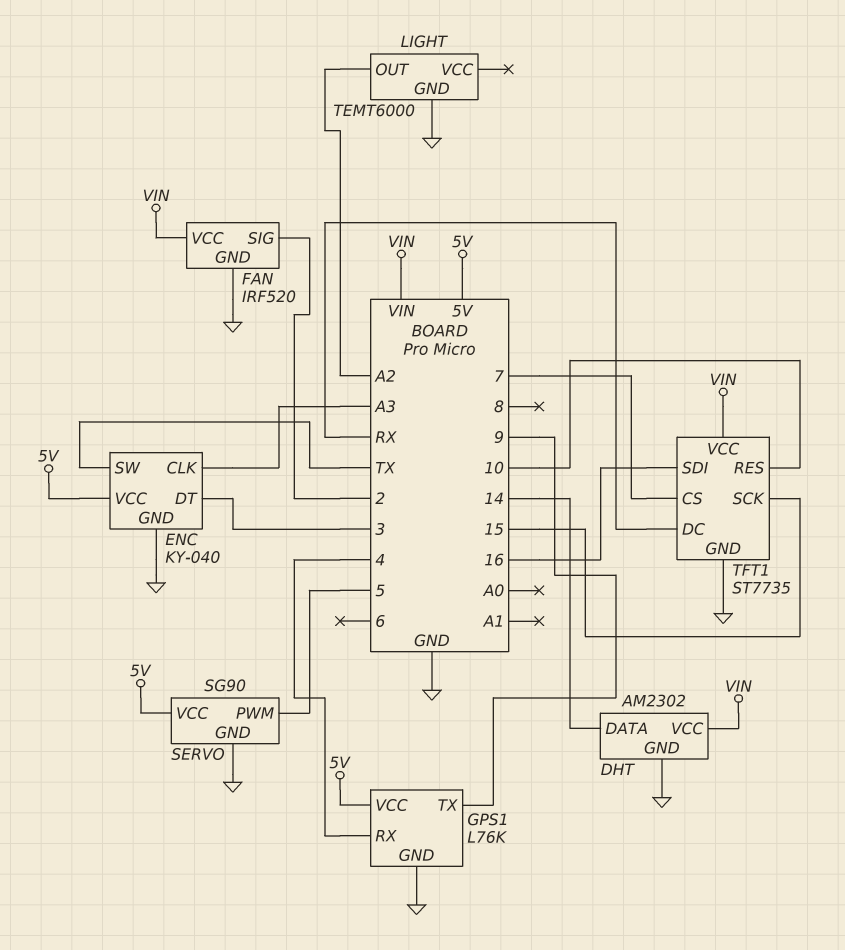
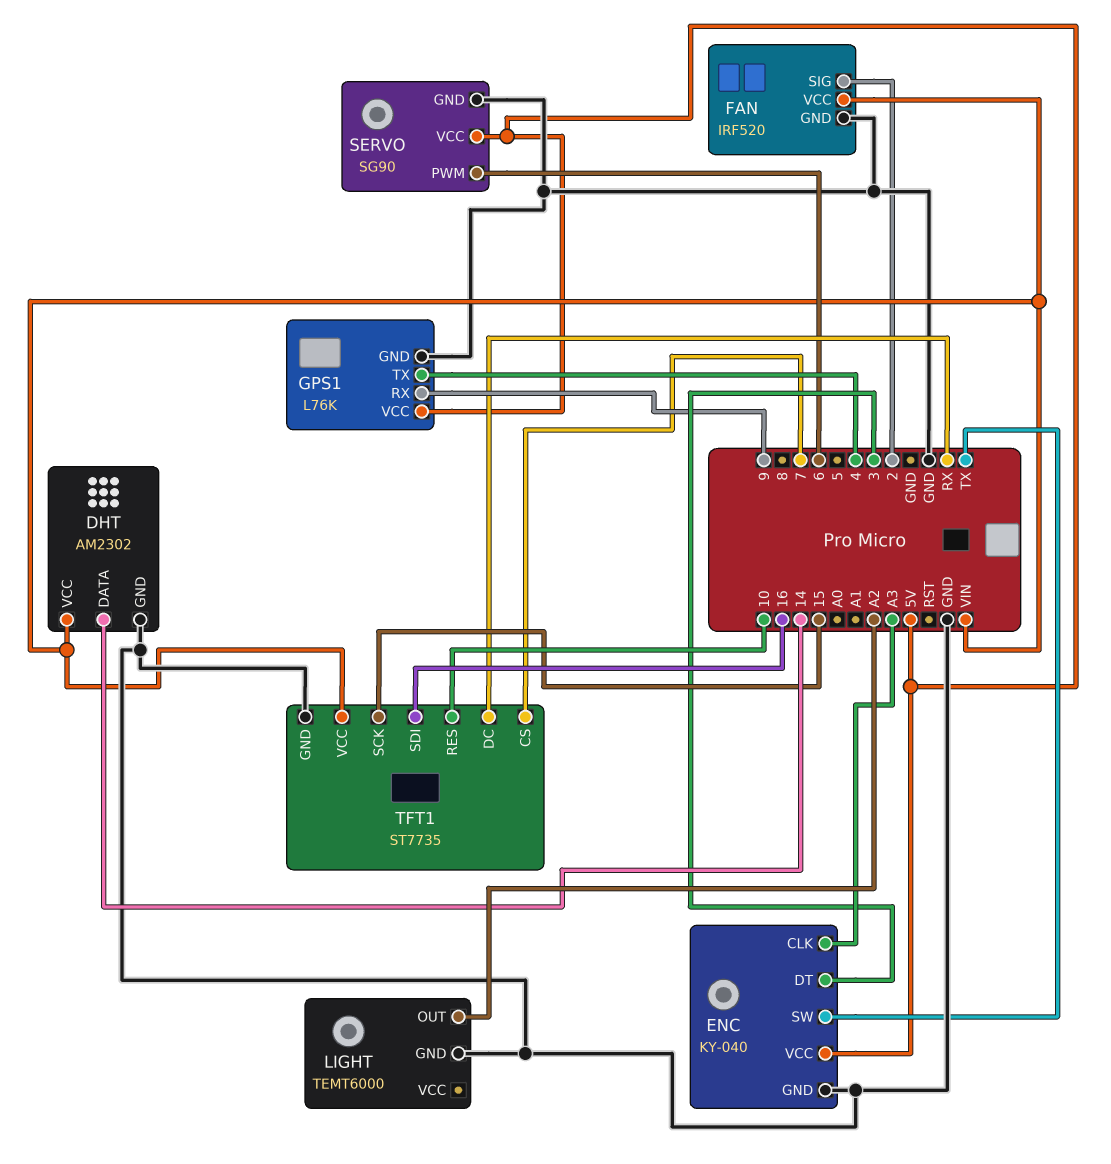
GPS1 pin RX: 4 -> 9
GPS1 pin TX: 9 -> 4
SERVO pin PWM: 5 -> 6

